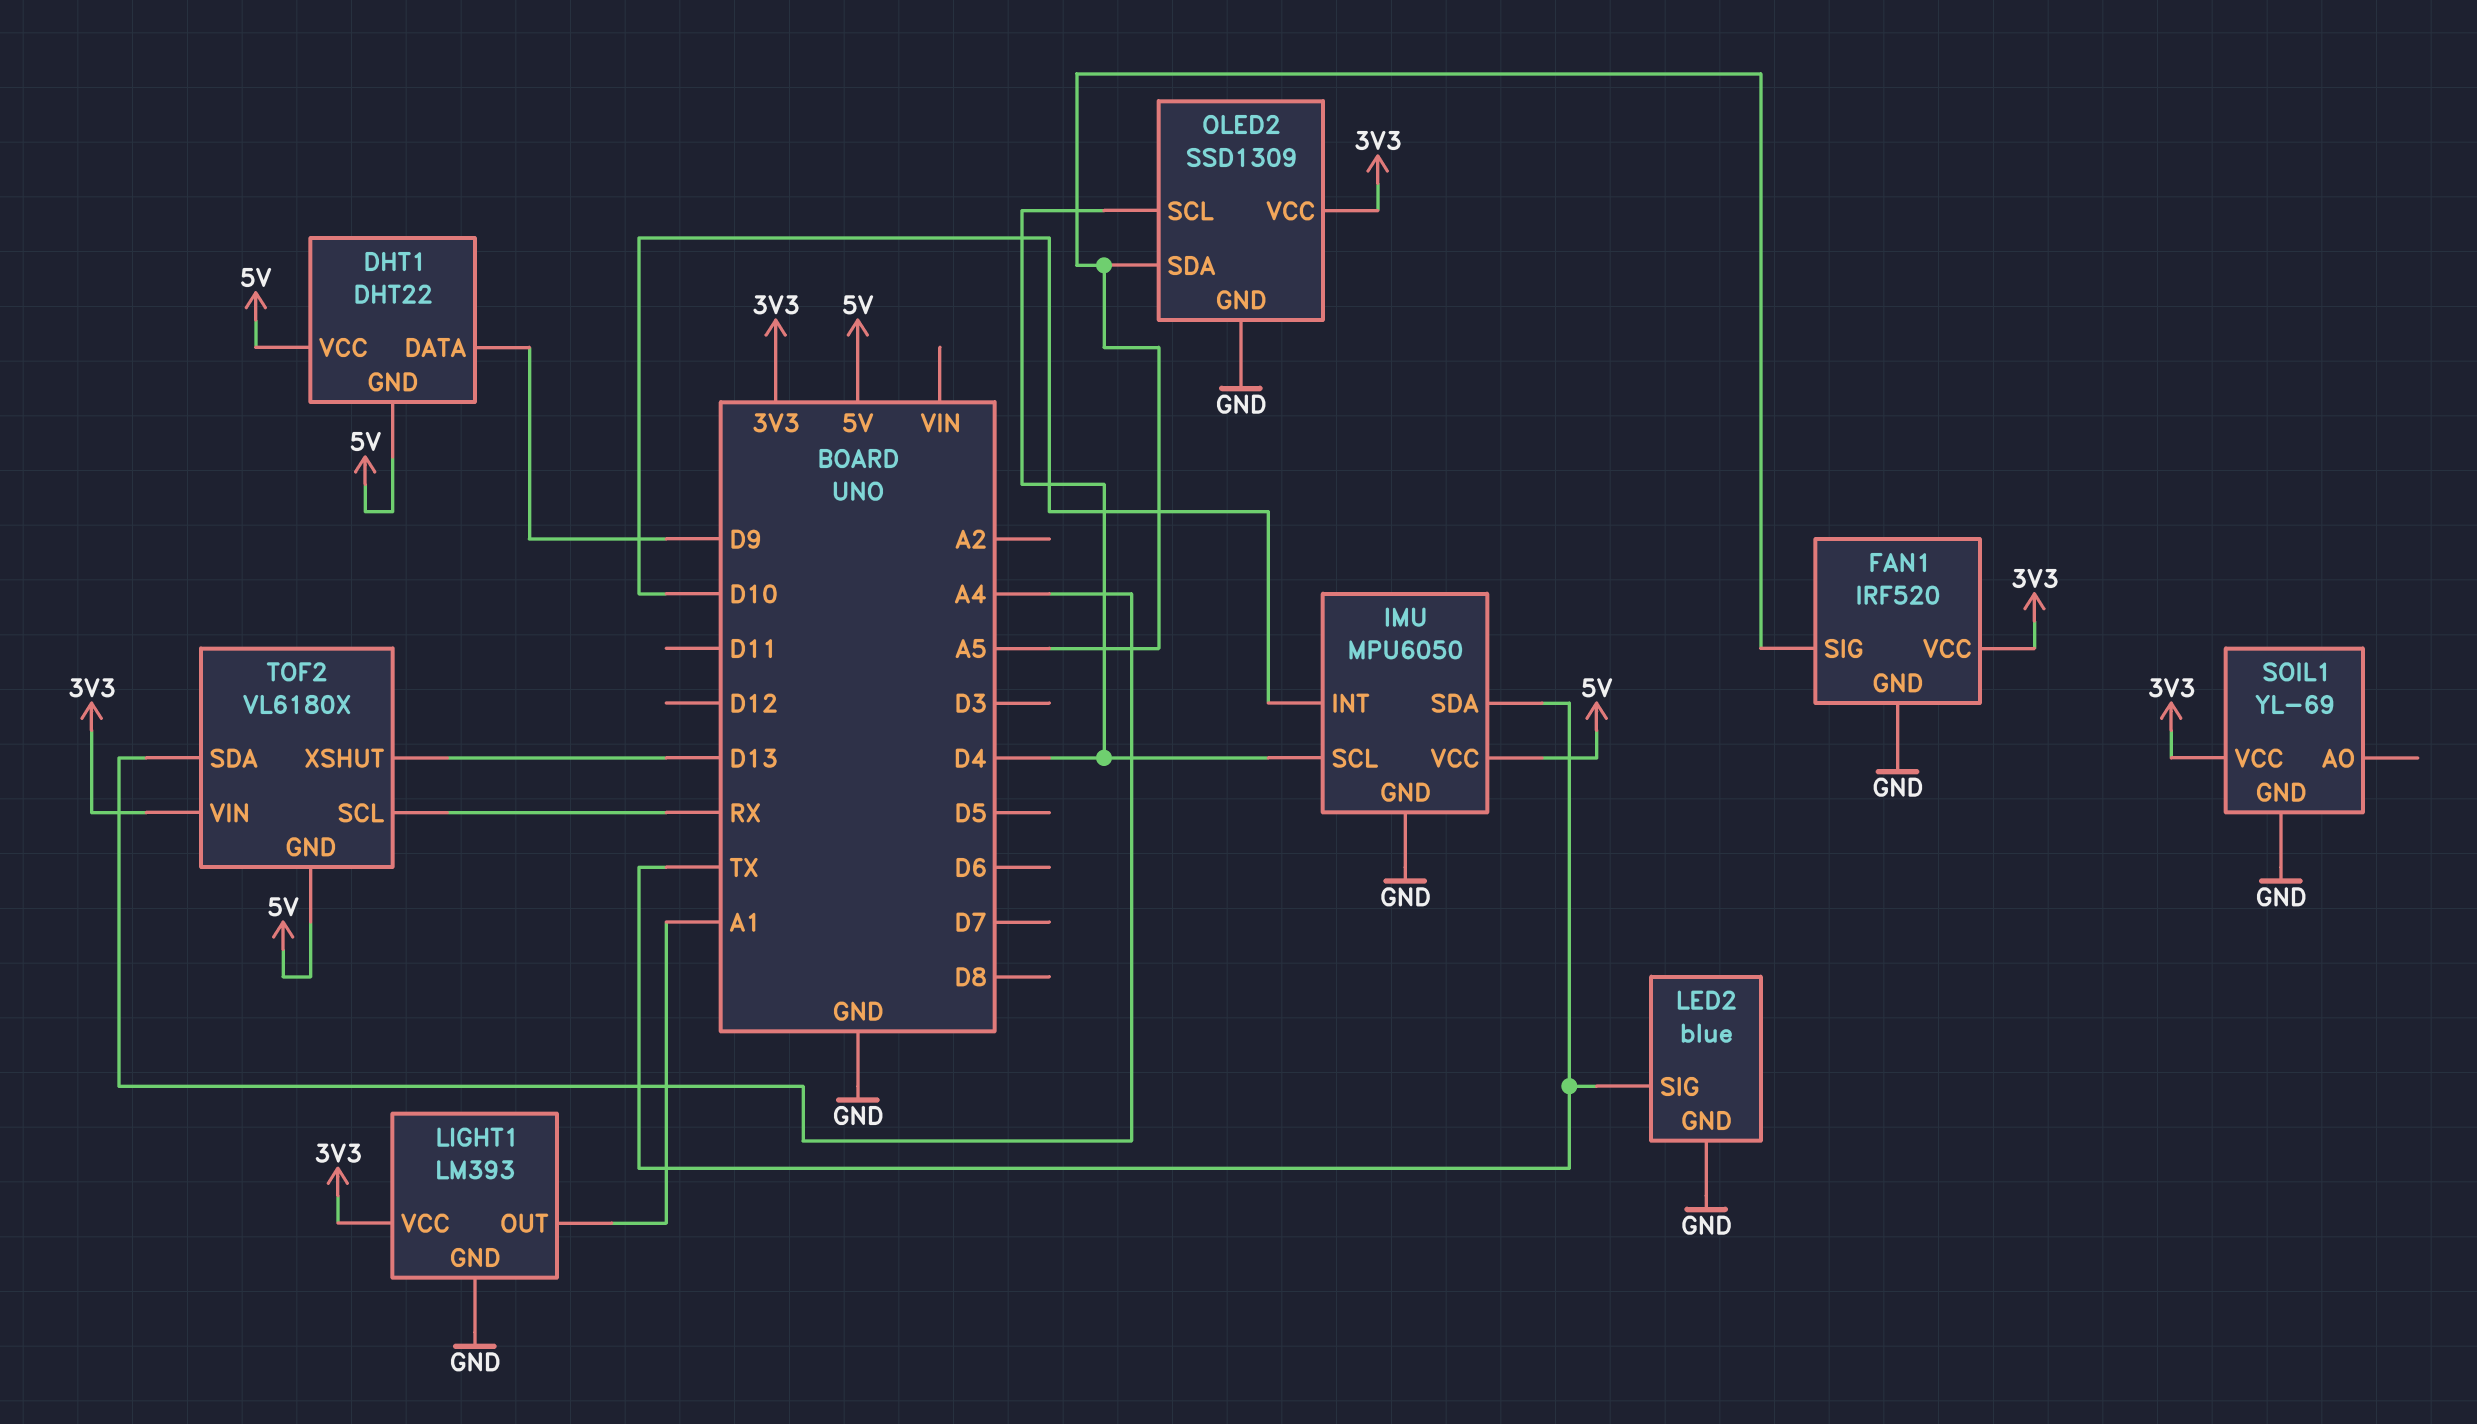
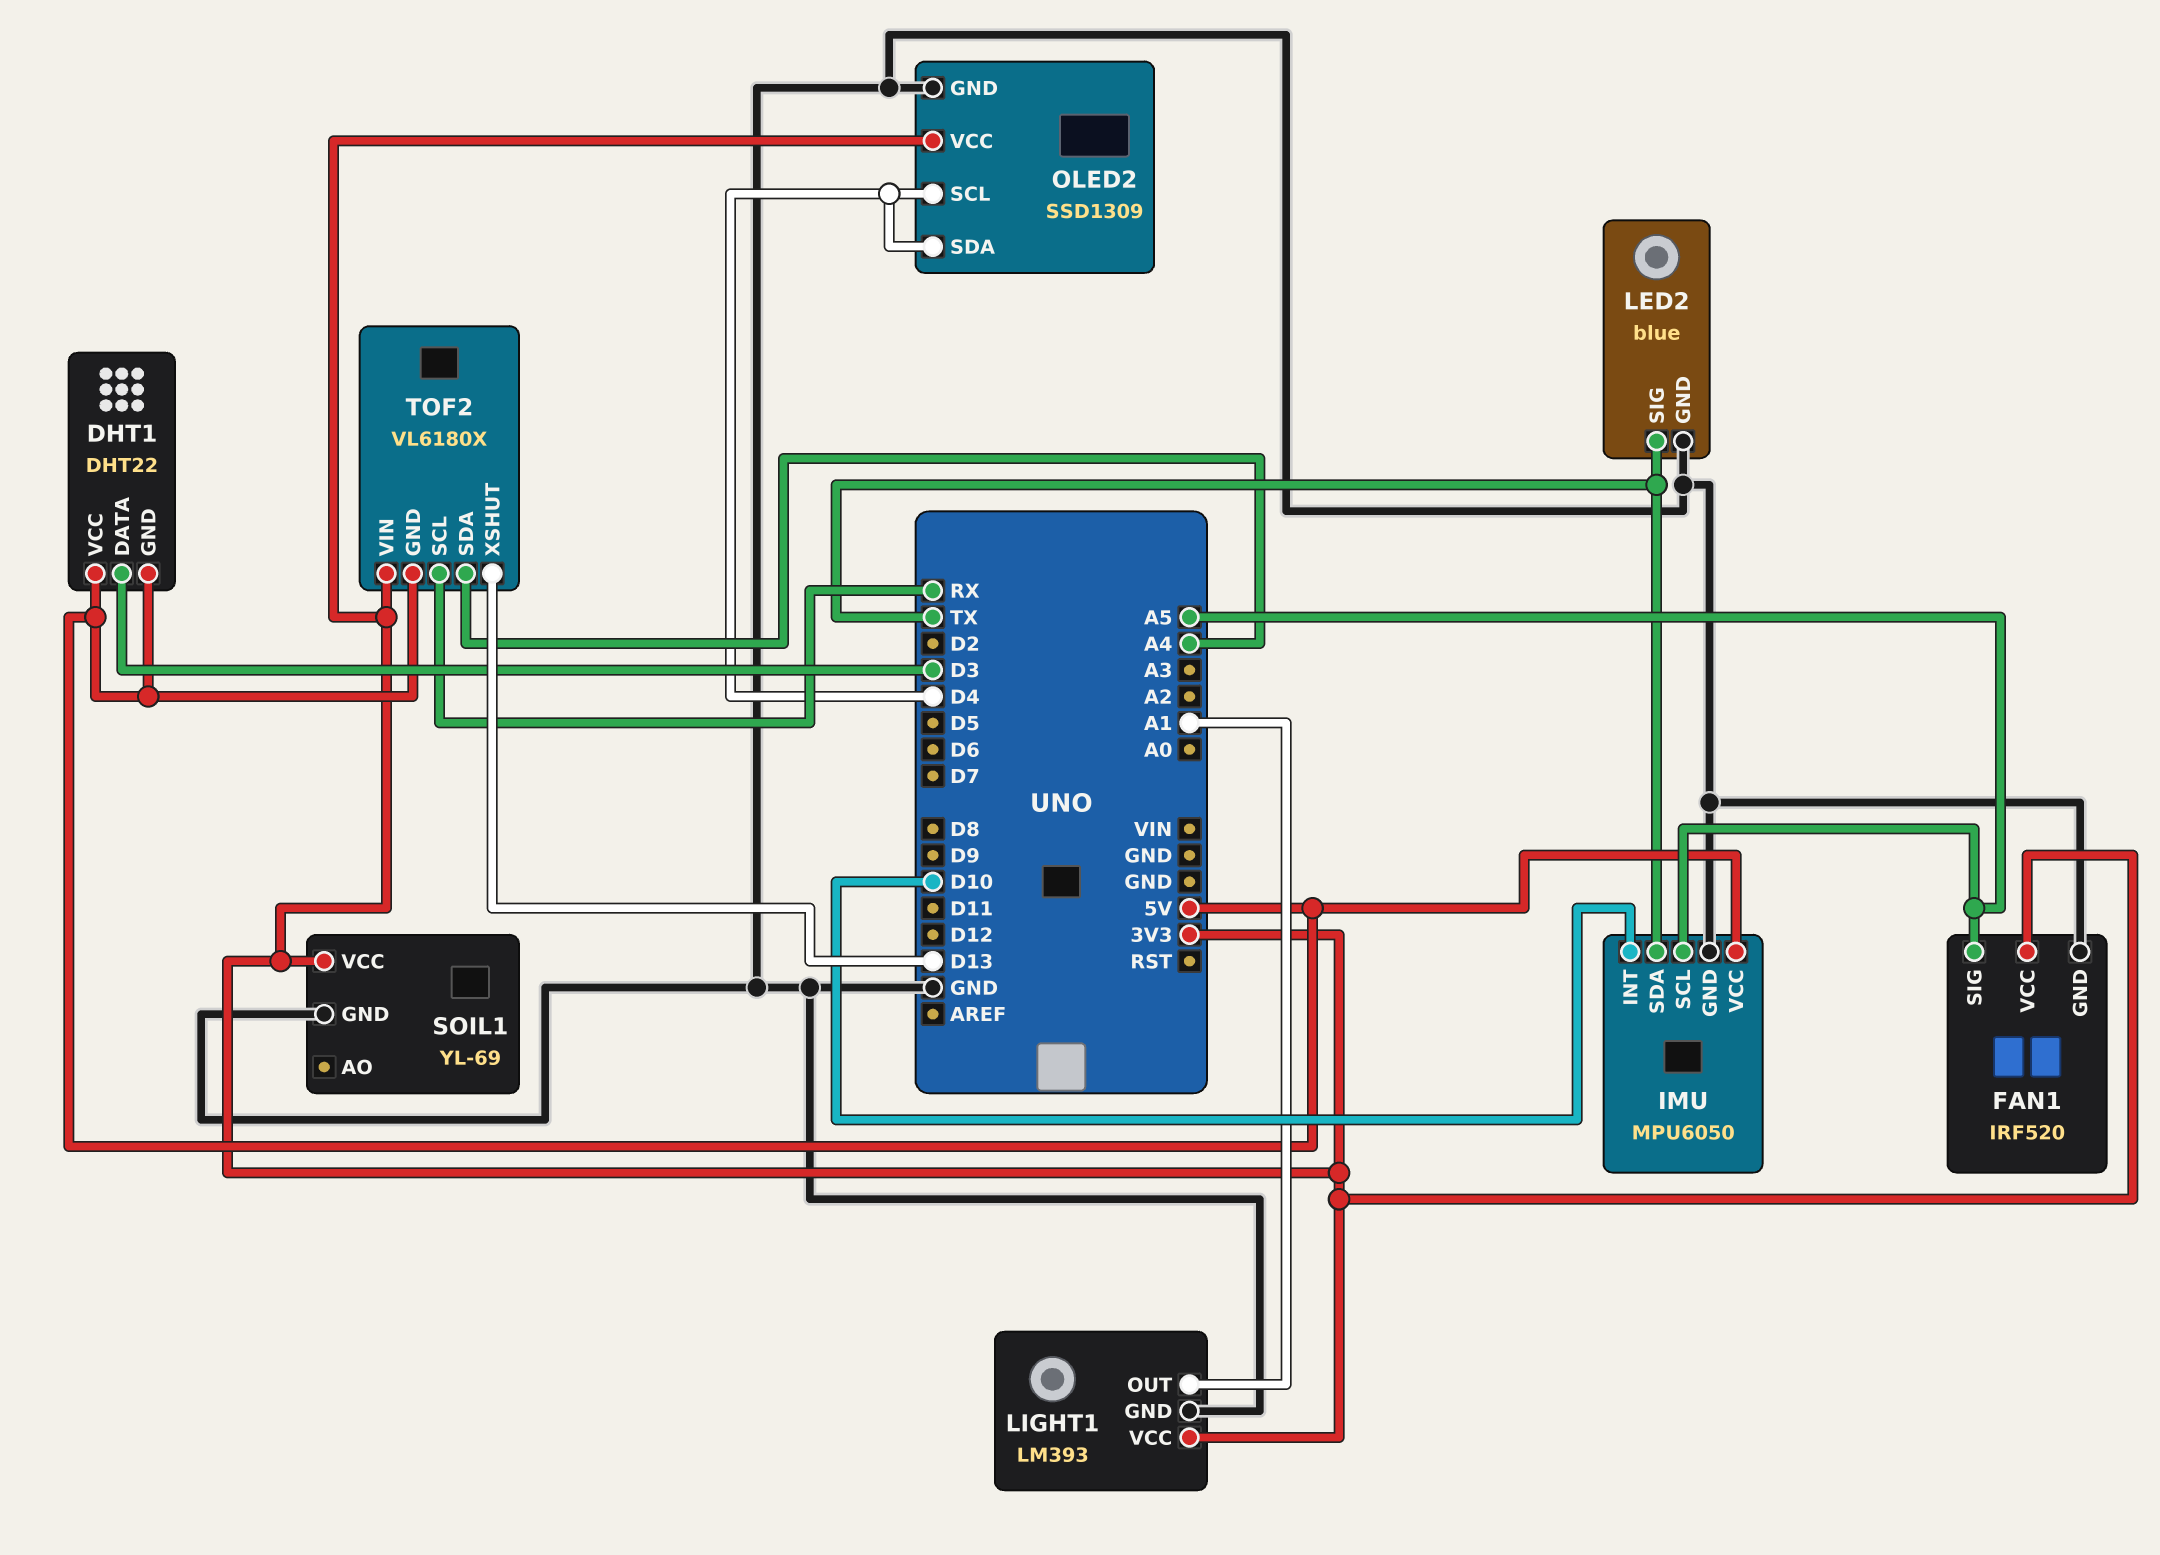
DHT1 pin DATA: D9 -> D3
IMU pin SCL: D4 -> A5
OLED2 pin SDA: A5 -> D4

